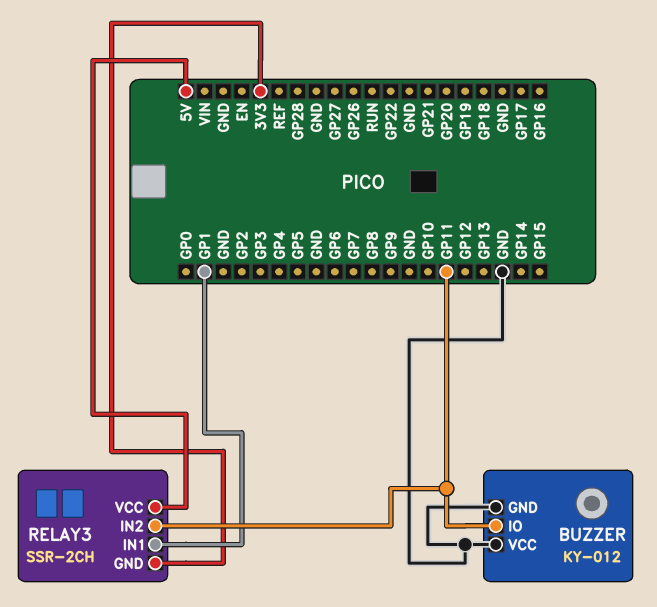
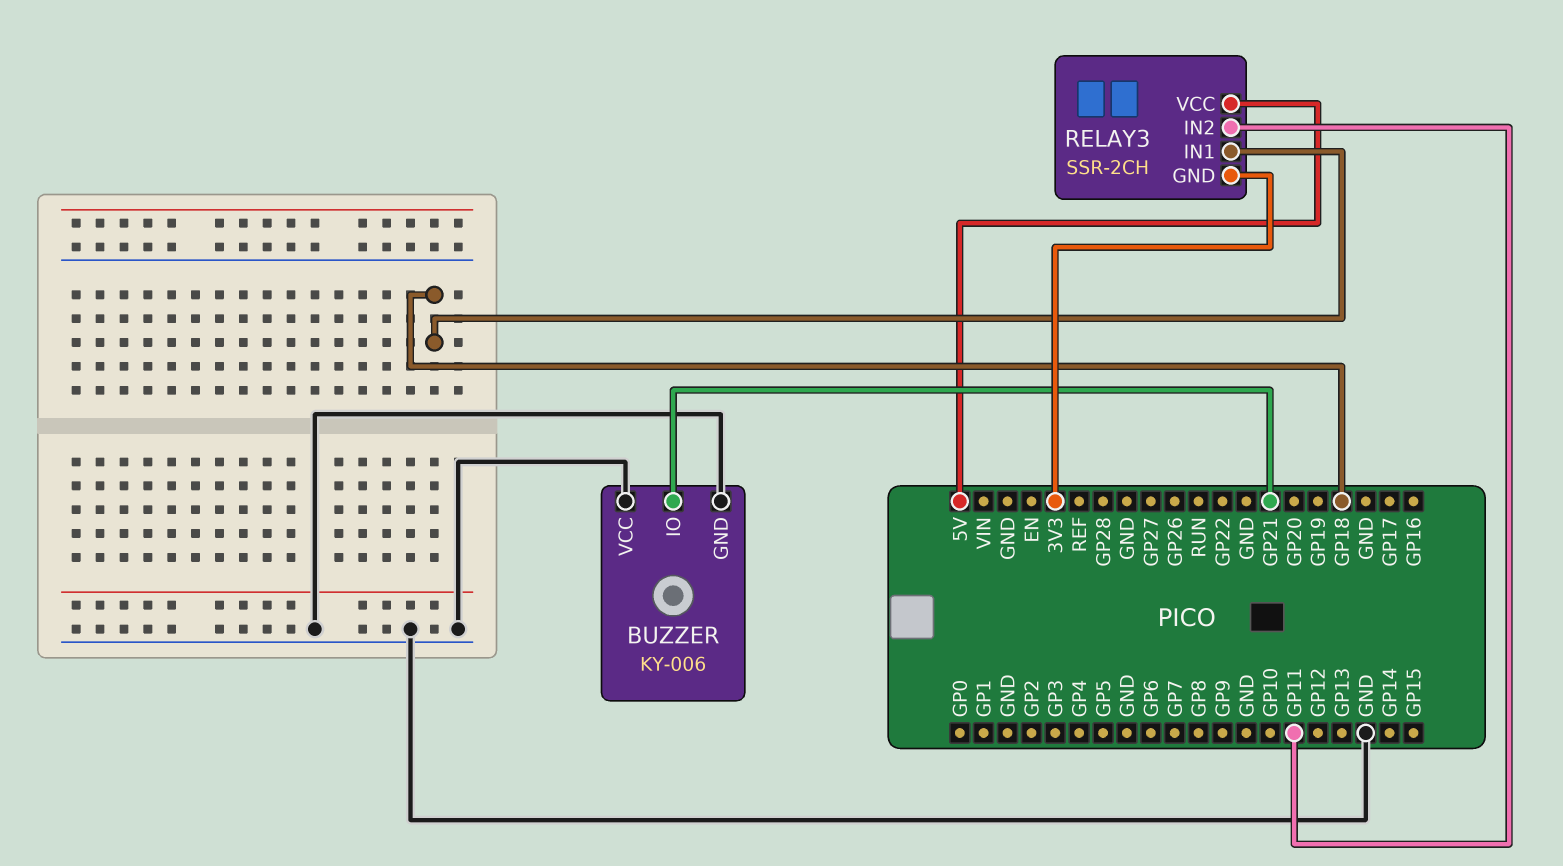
BUZZER: KY-012 -> KY-006
BUZZER pin IO: GP11 -> GP21
RELAY3 pin IN1: GP1 -> GP18

